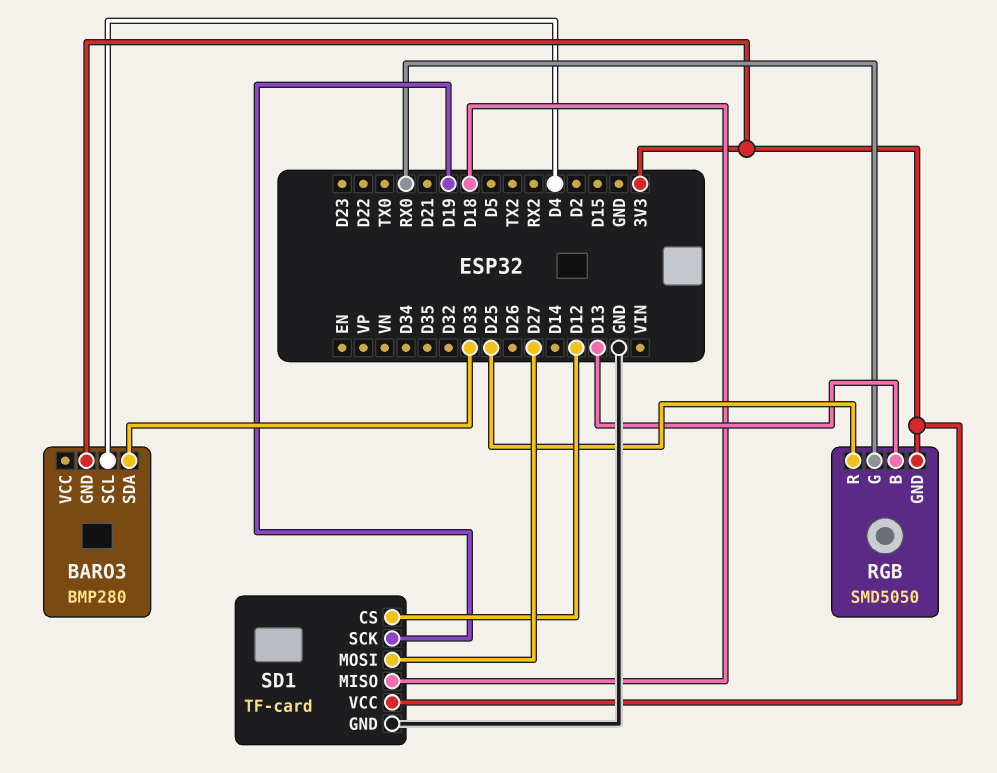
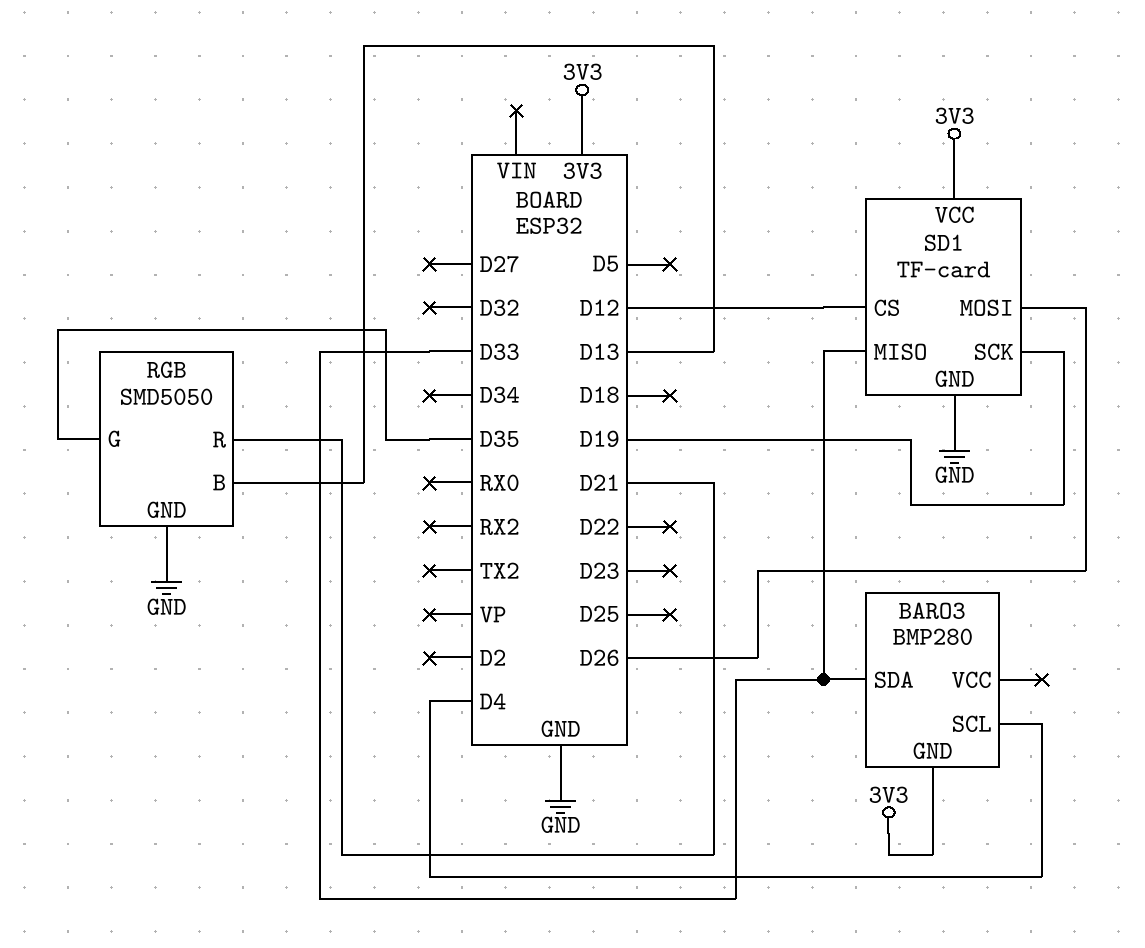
RGB pin G: RX0 -> D35
RGB pin GND: 3V3 -> GND
RGB pin R: D25 -> D21
SD1 pin MISO: D18 -> D33
SD1 pin MOSI: D27 -> D26

